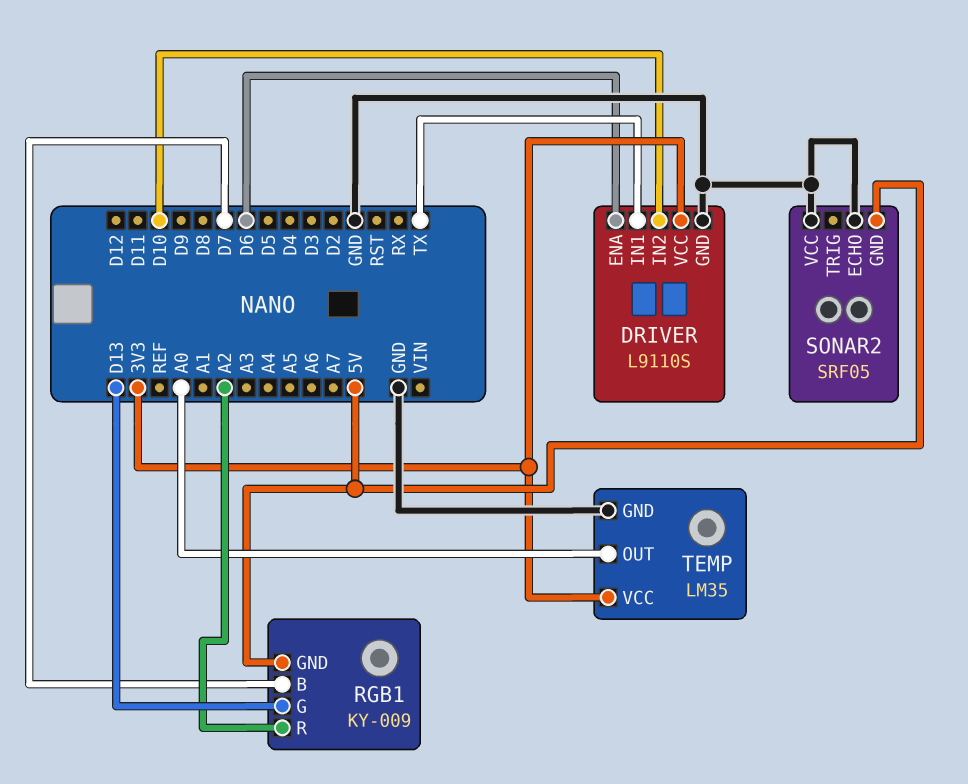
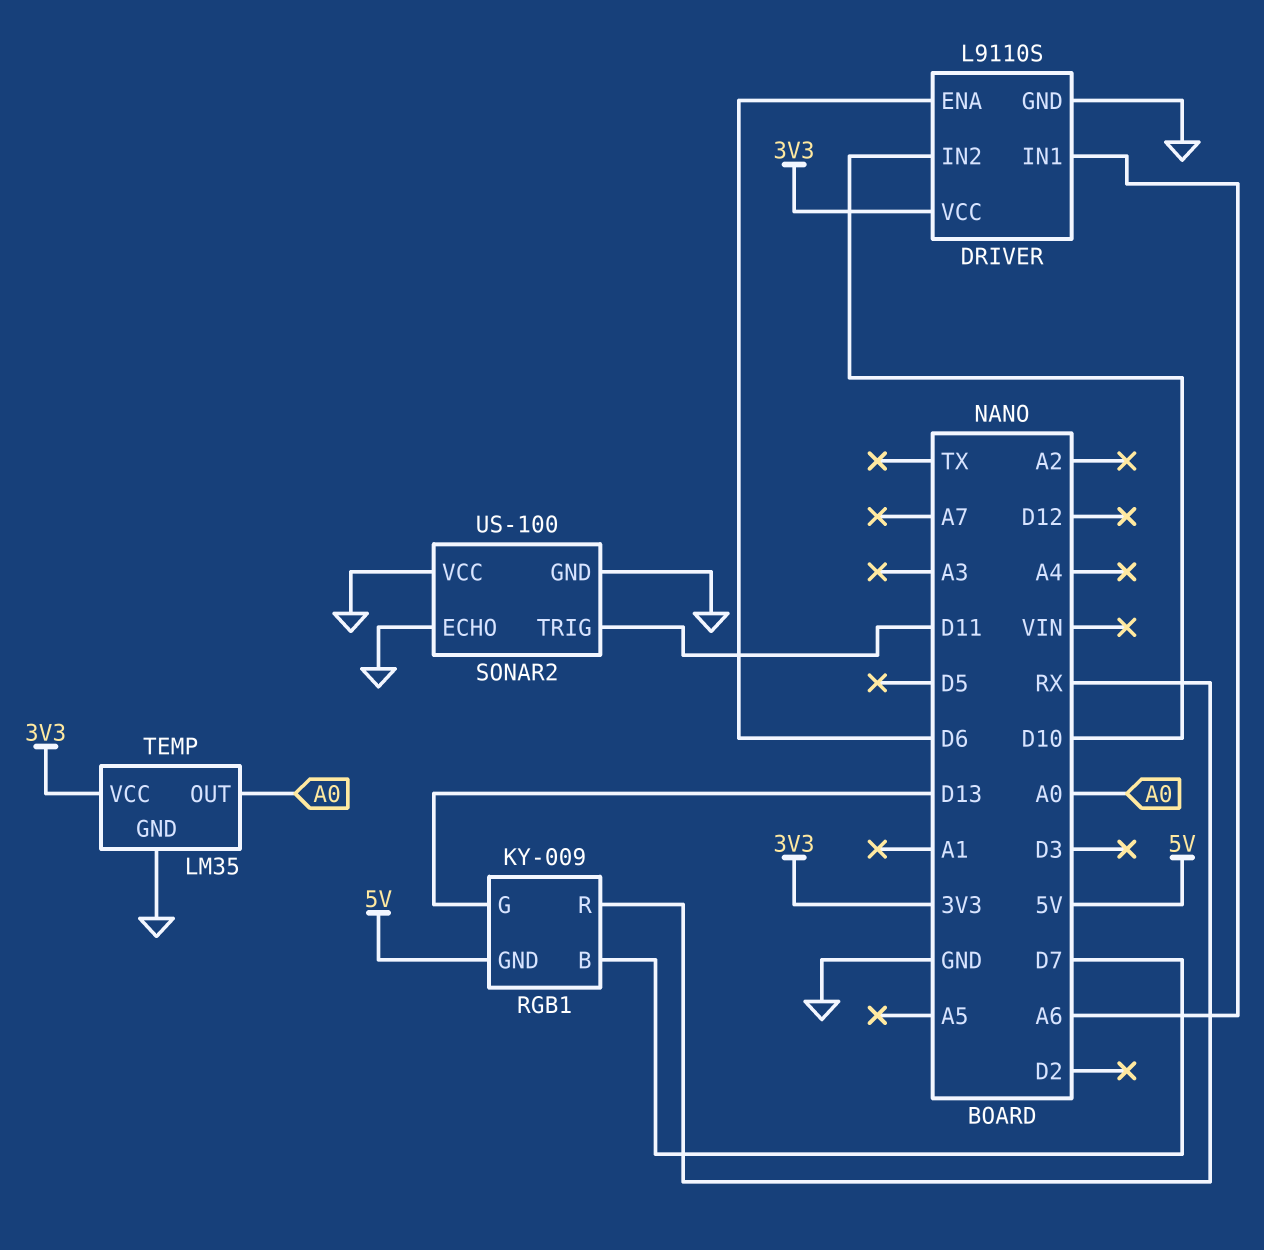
DRIVER pin IN1: TX -> A6
RGB1 pin R: A2 -> RX
SONAR2: SRF05 -> US-100
SONAR2 pin GND: 5V -> GND
SONAR2 pin TRIG: none -> D11

